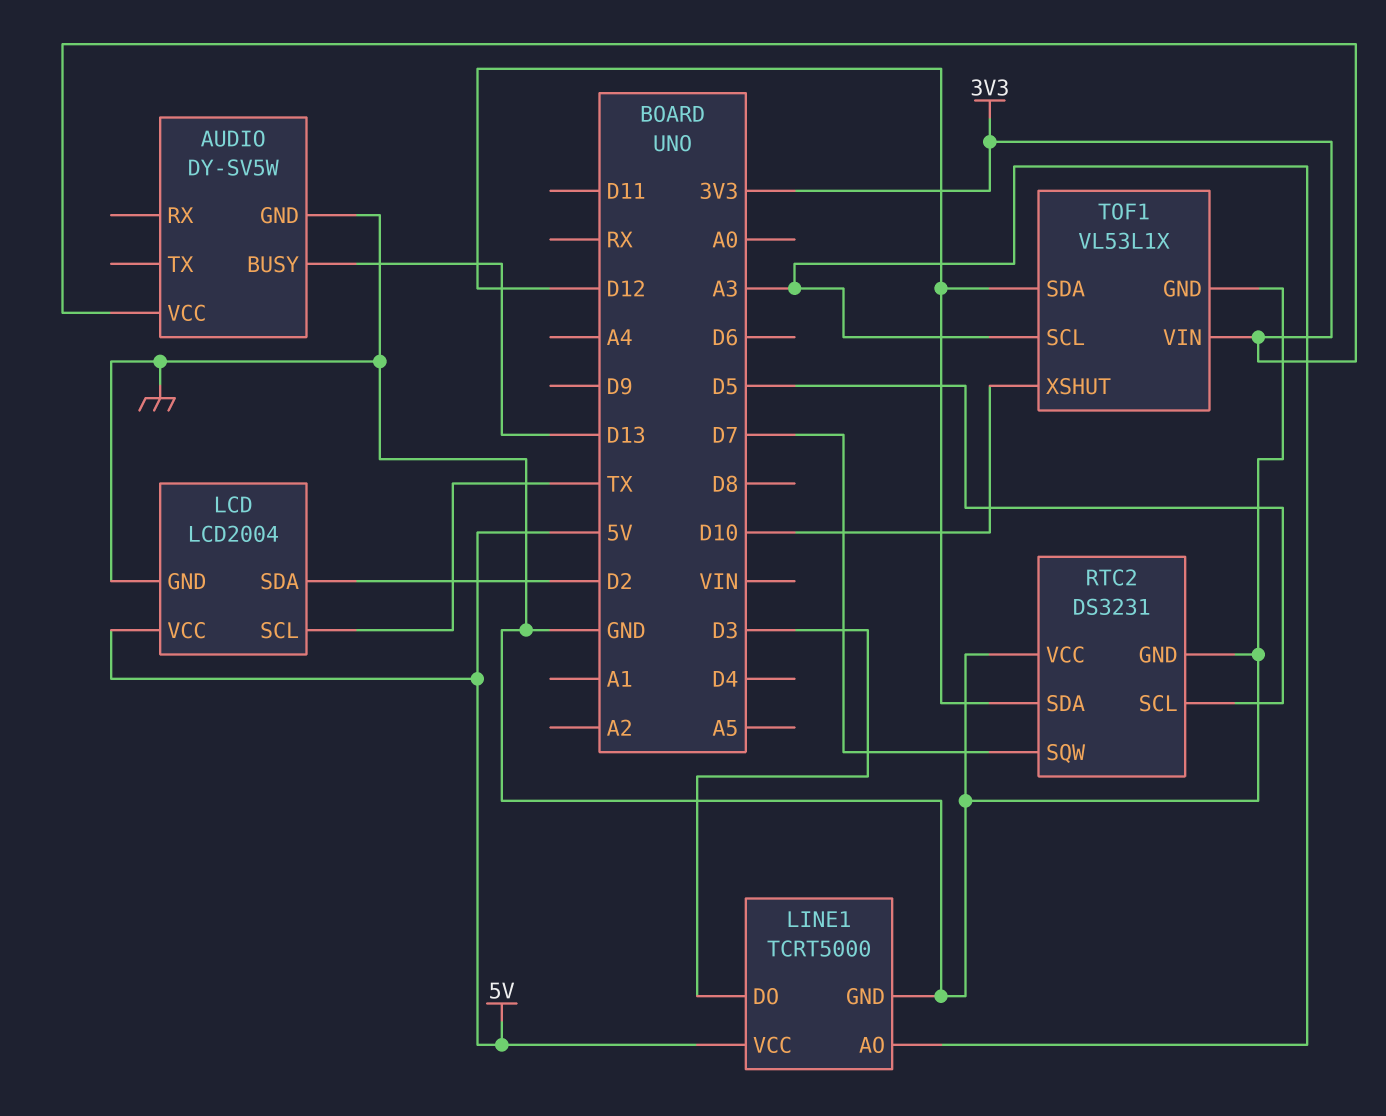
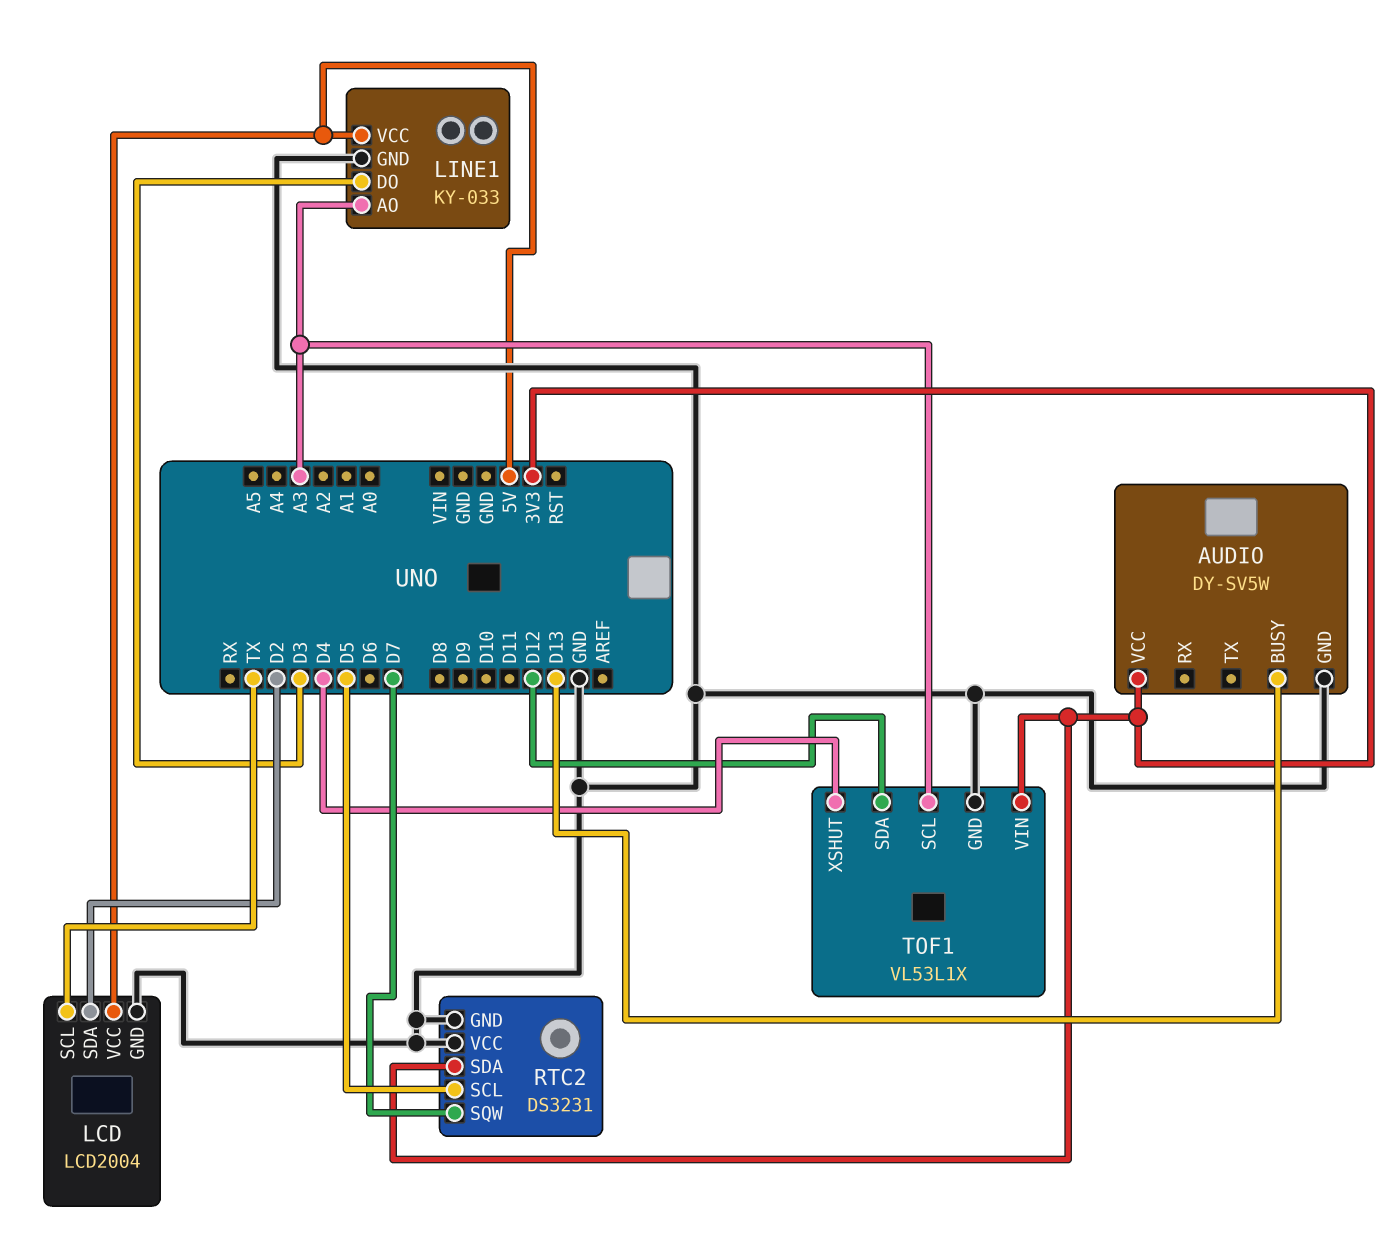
LINE1: TCRT5000 -> KY-033
RTC2 pin SDA: D12 -> 3V3
TOF1 pin XSHUT: D10 -> D4

